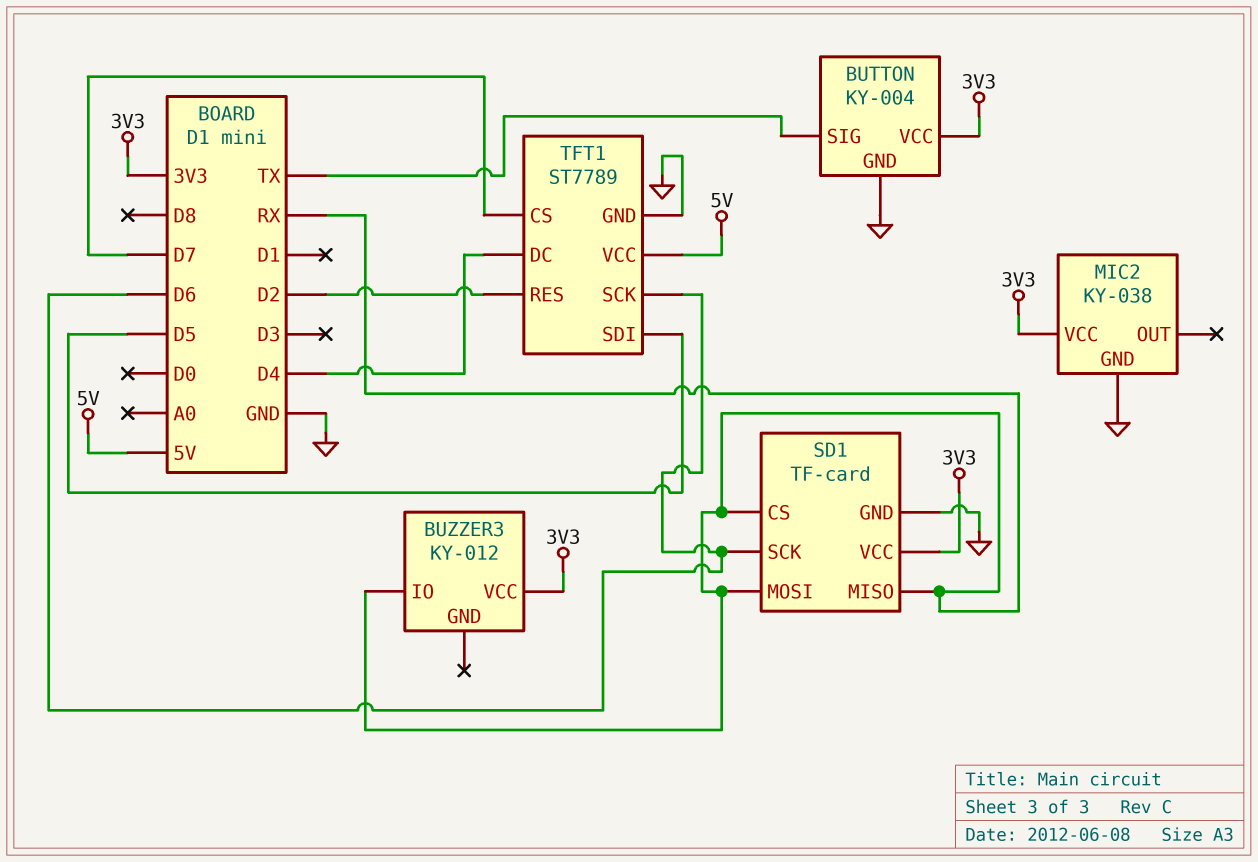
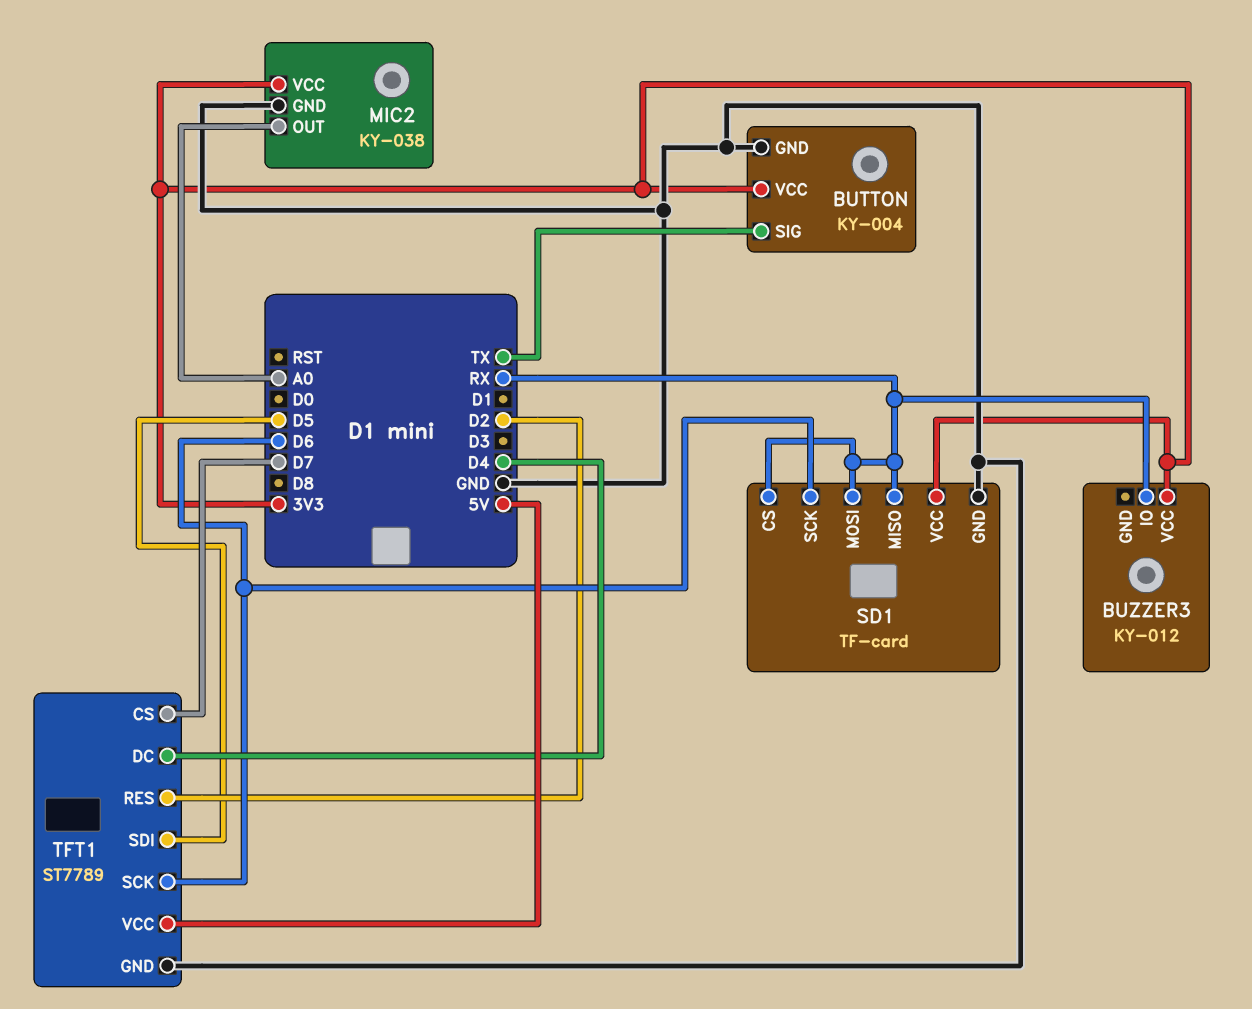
MIC2 pin OUT: none -> A0

